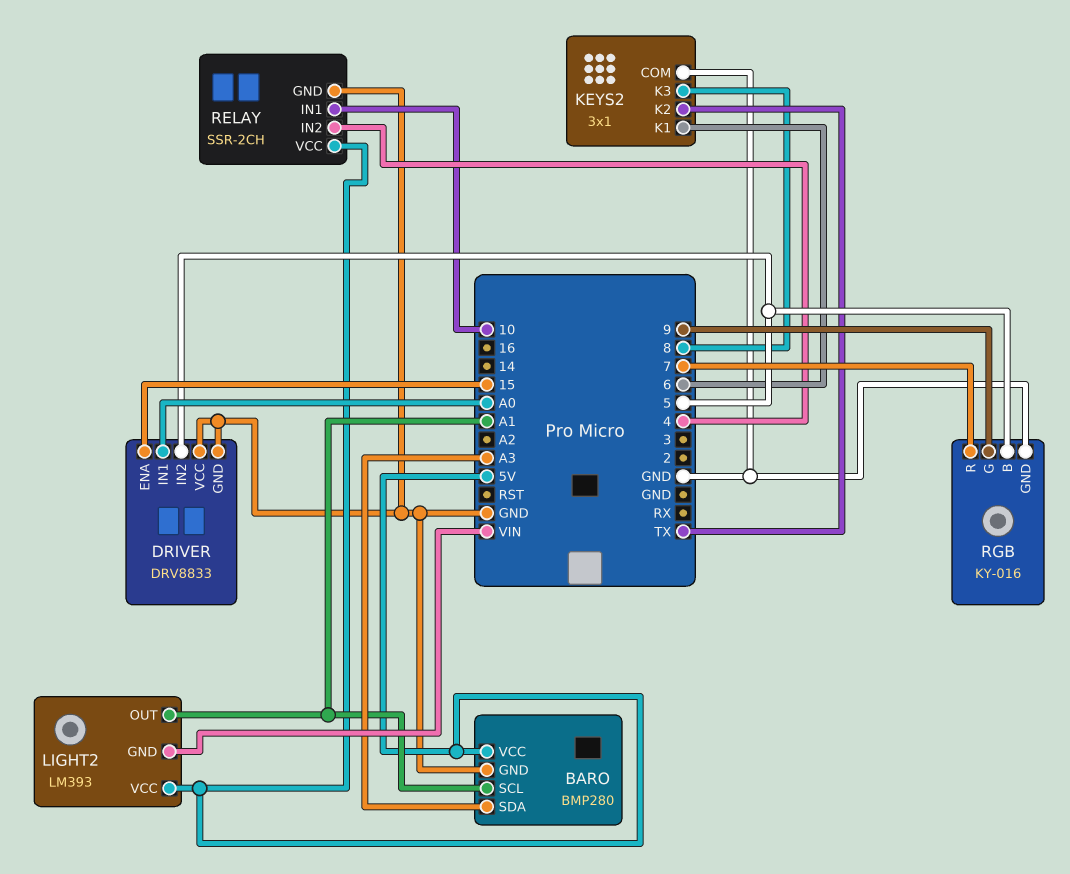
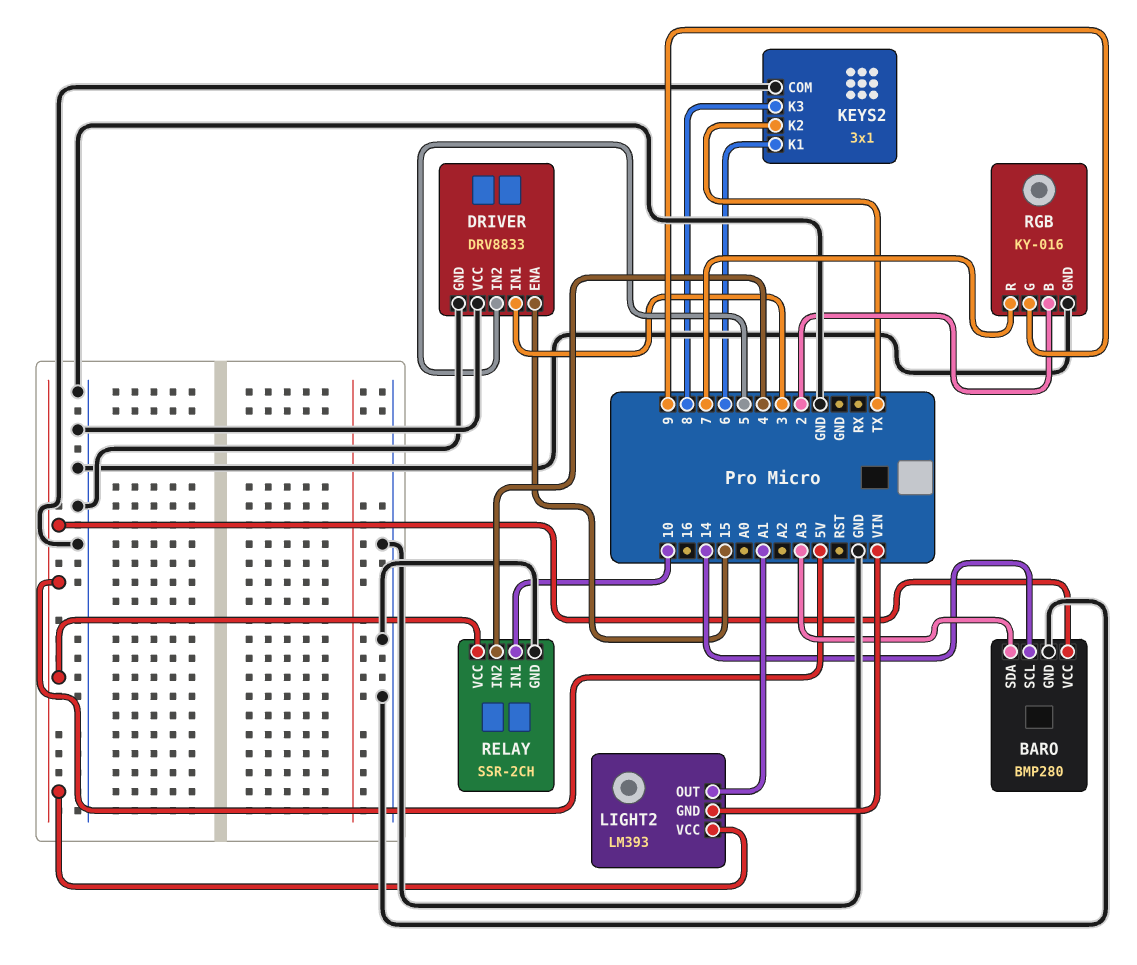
BARO pin SCL: A1 -> 14
DRIVER pin IN1: A0 -> 3
RGB pin B: 5 -> 2

